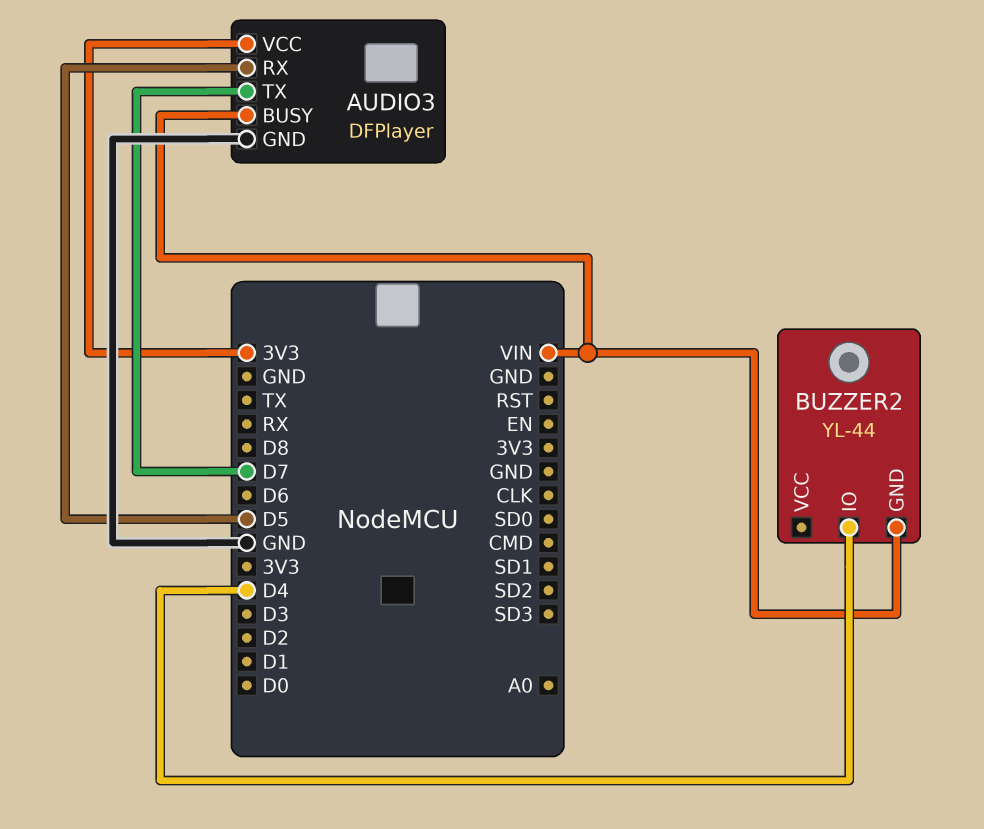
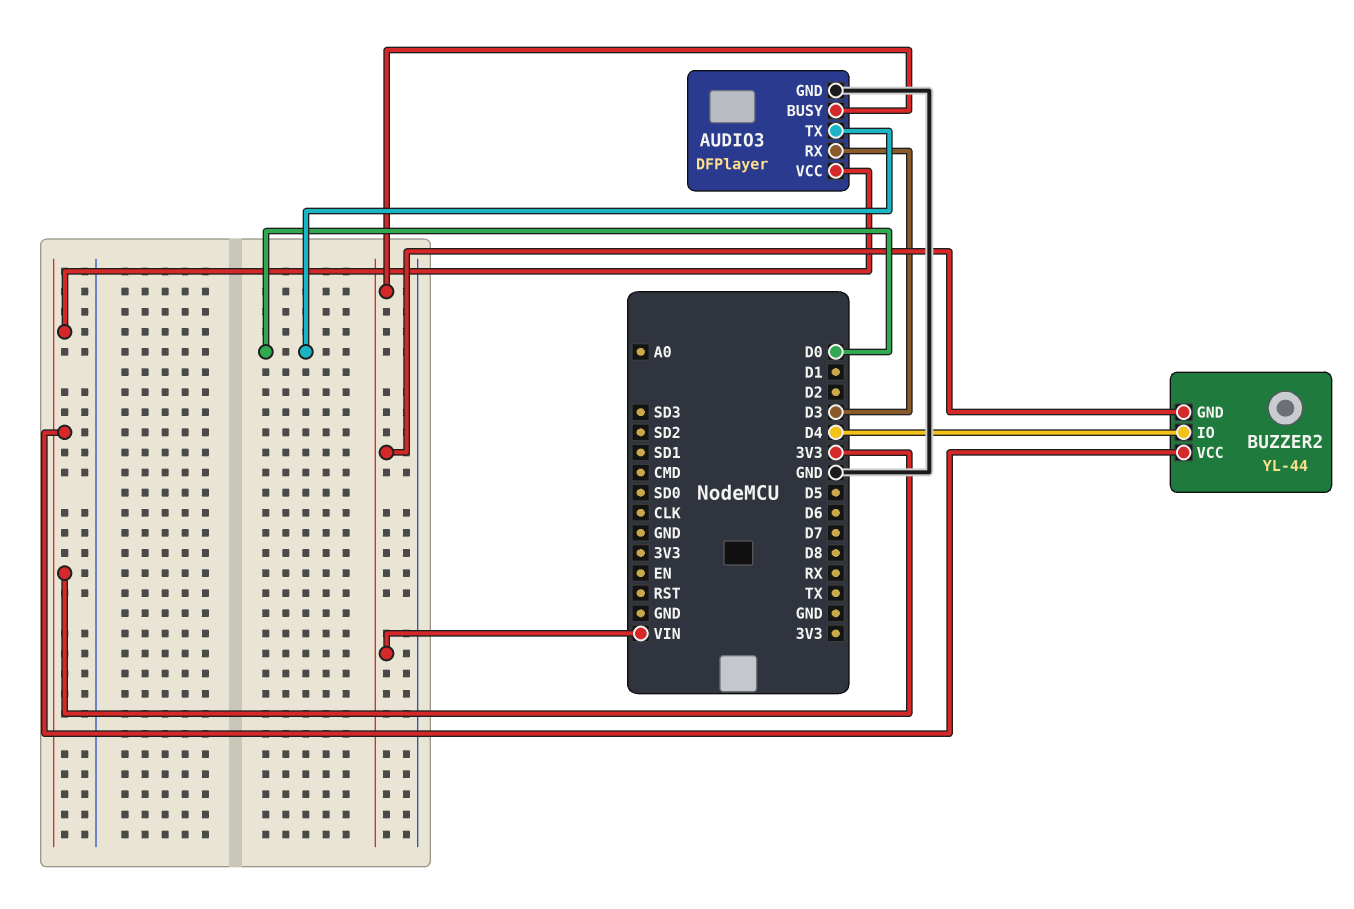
AUDIO3 pin RX: D5 -> D3
AUDIO3 pin TX: D7 -> D0
BUZZER2 pin VCC: none -> 3V3

